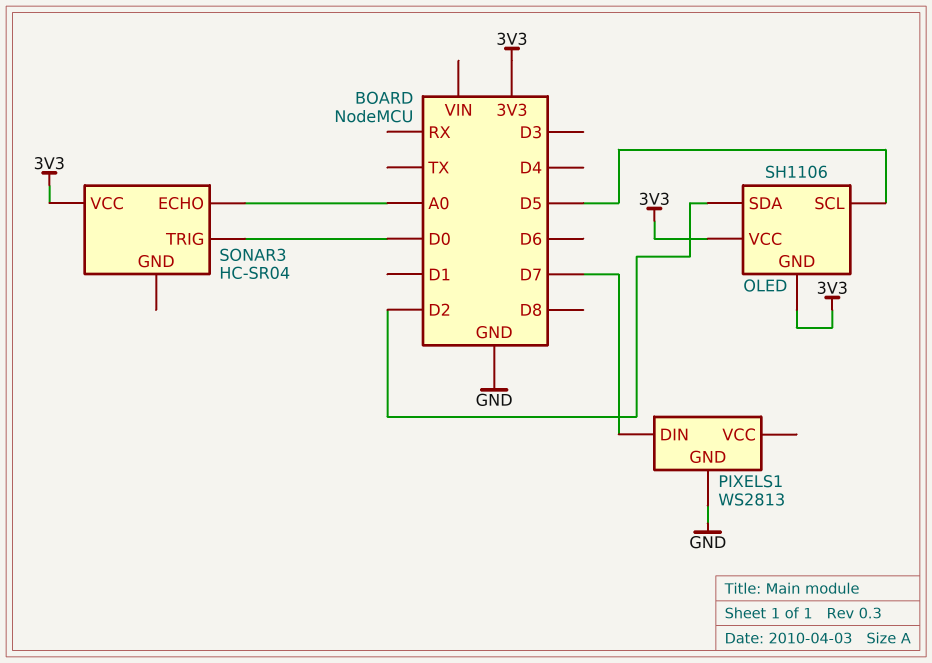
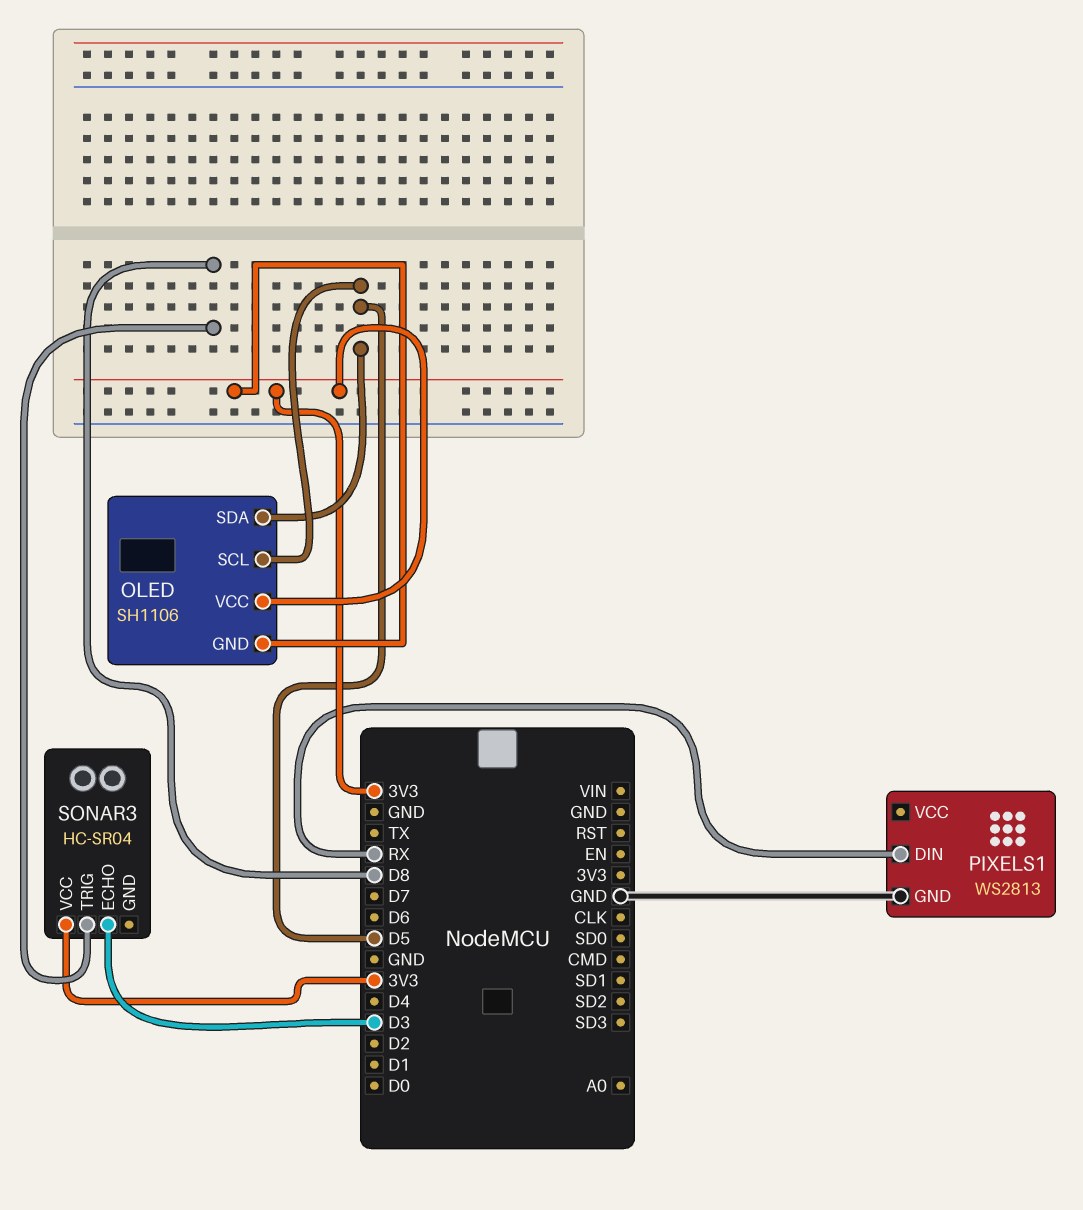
OLED pin SDA: D2 -> D5
PIXELS1 pin DIN: D7 -> RX
SONAR3 pin ECHO: A0 -> D3
SONAR3 pin TRIG: D0 -> D8

